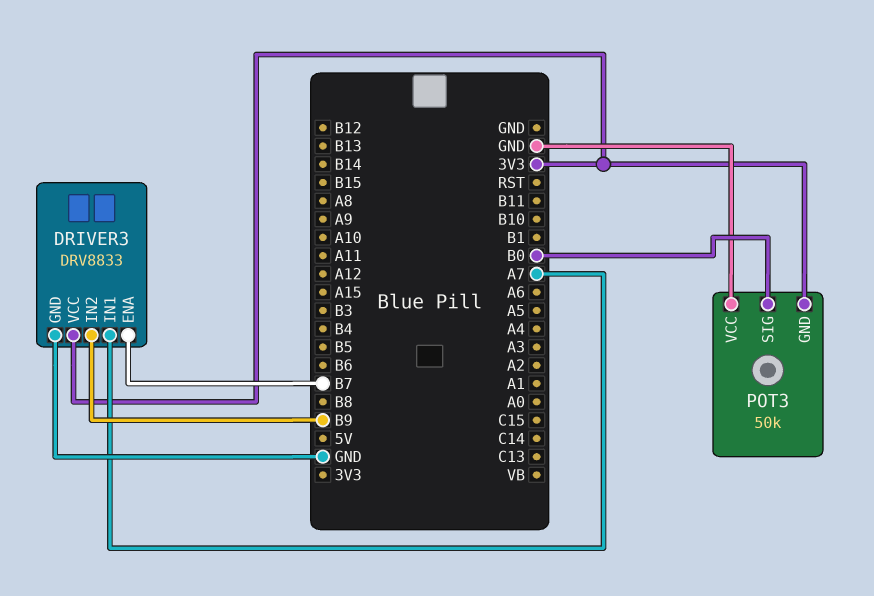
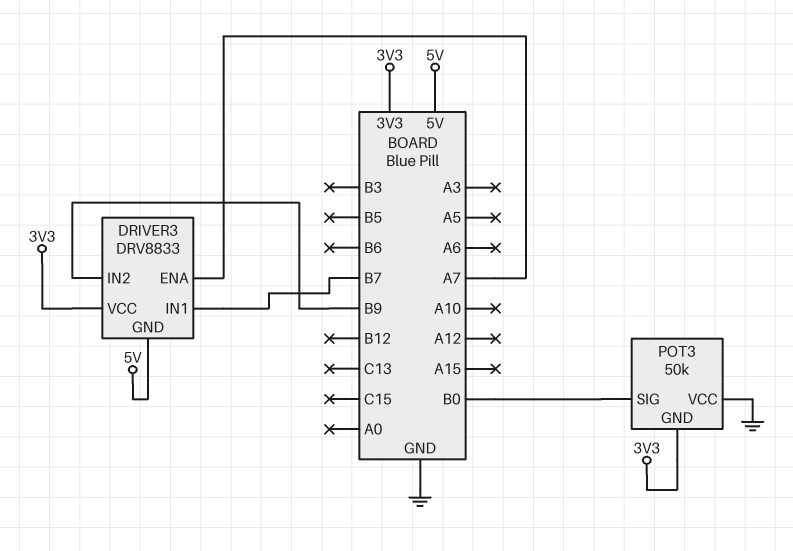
DRIVER3 pin ENA: B7 -> A7
DRIVER3 pin GND: GND -> 5V
DRIVER3 pin IN1: A7 -> B7

